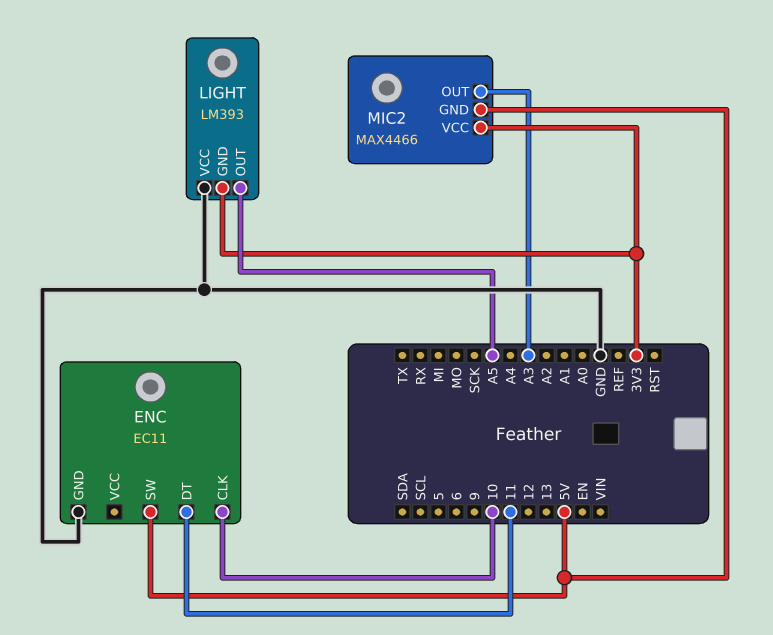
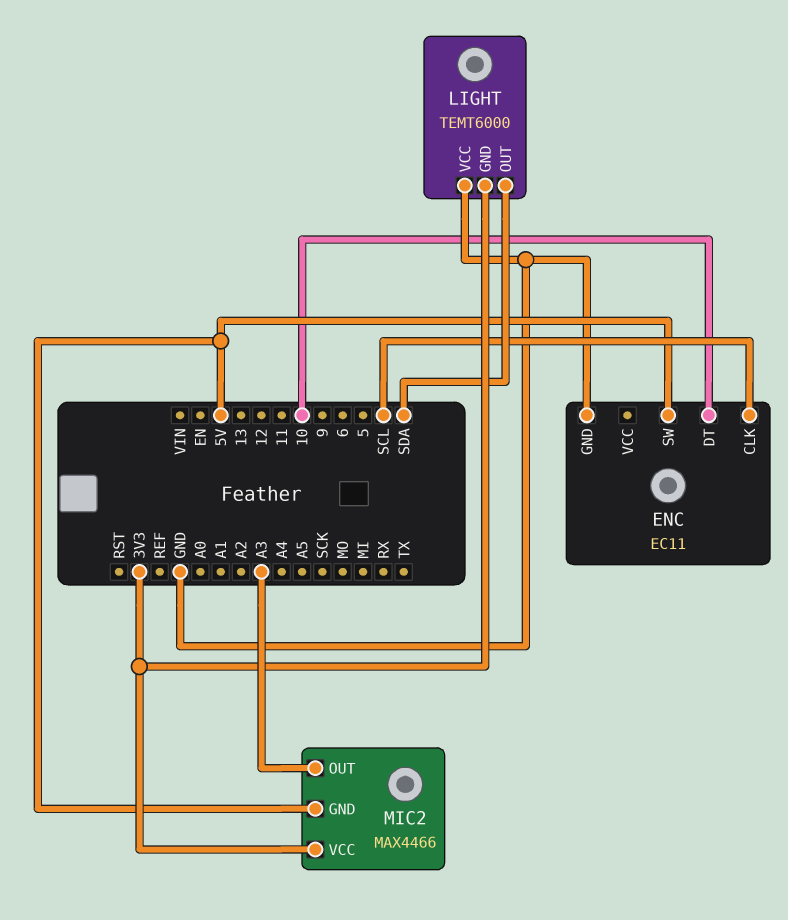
ENC pin CLK: 10 -> SCL
ENC pin DT: 11 -> 10
LIGHT: LM393 -> TEMT6000
LIGHT pin OUT: A5 -> SDA

